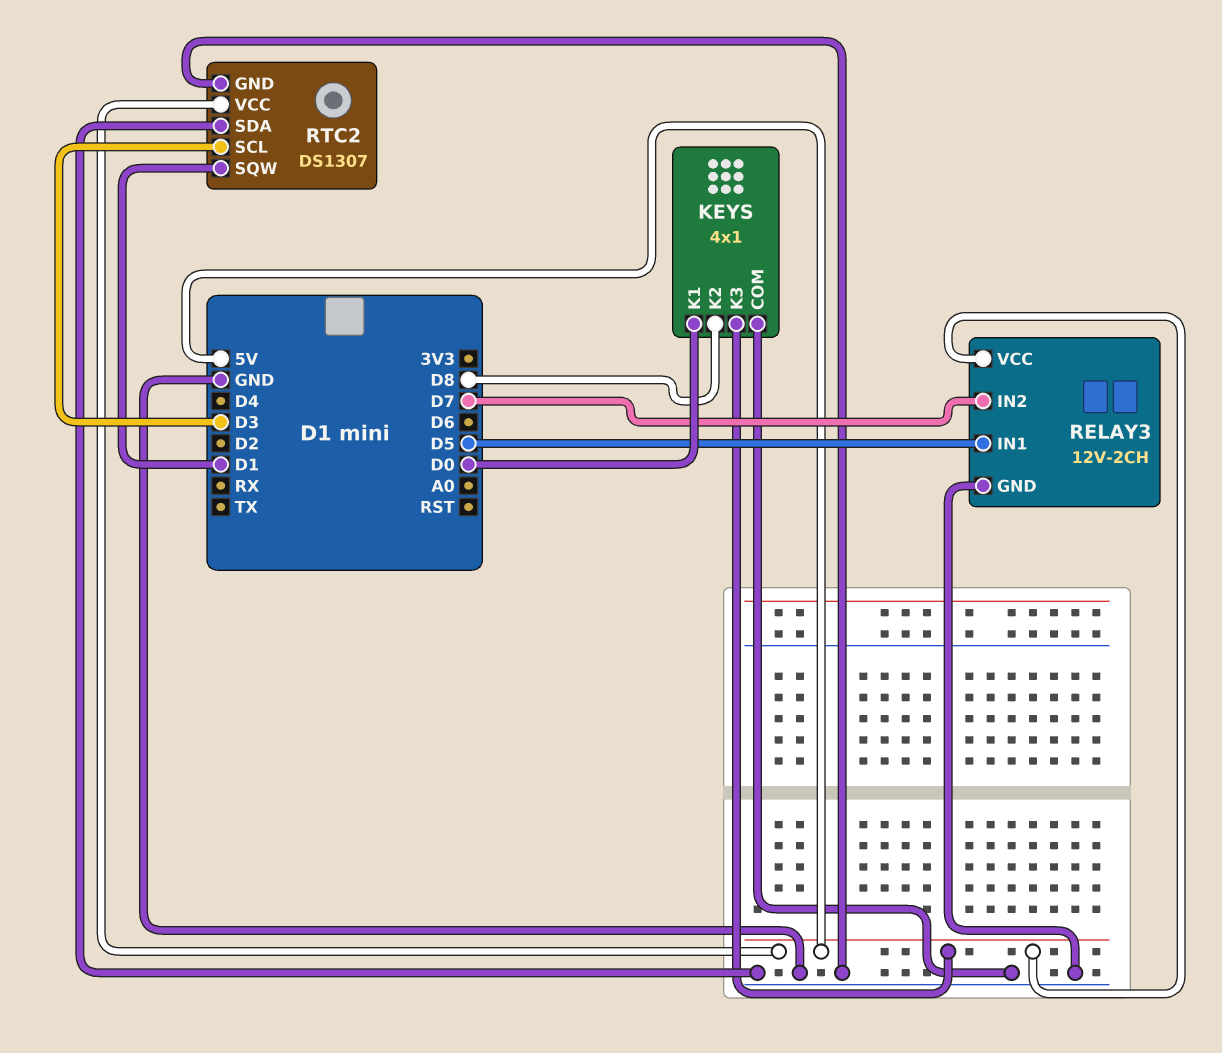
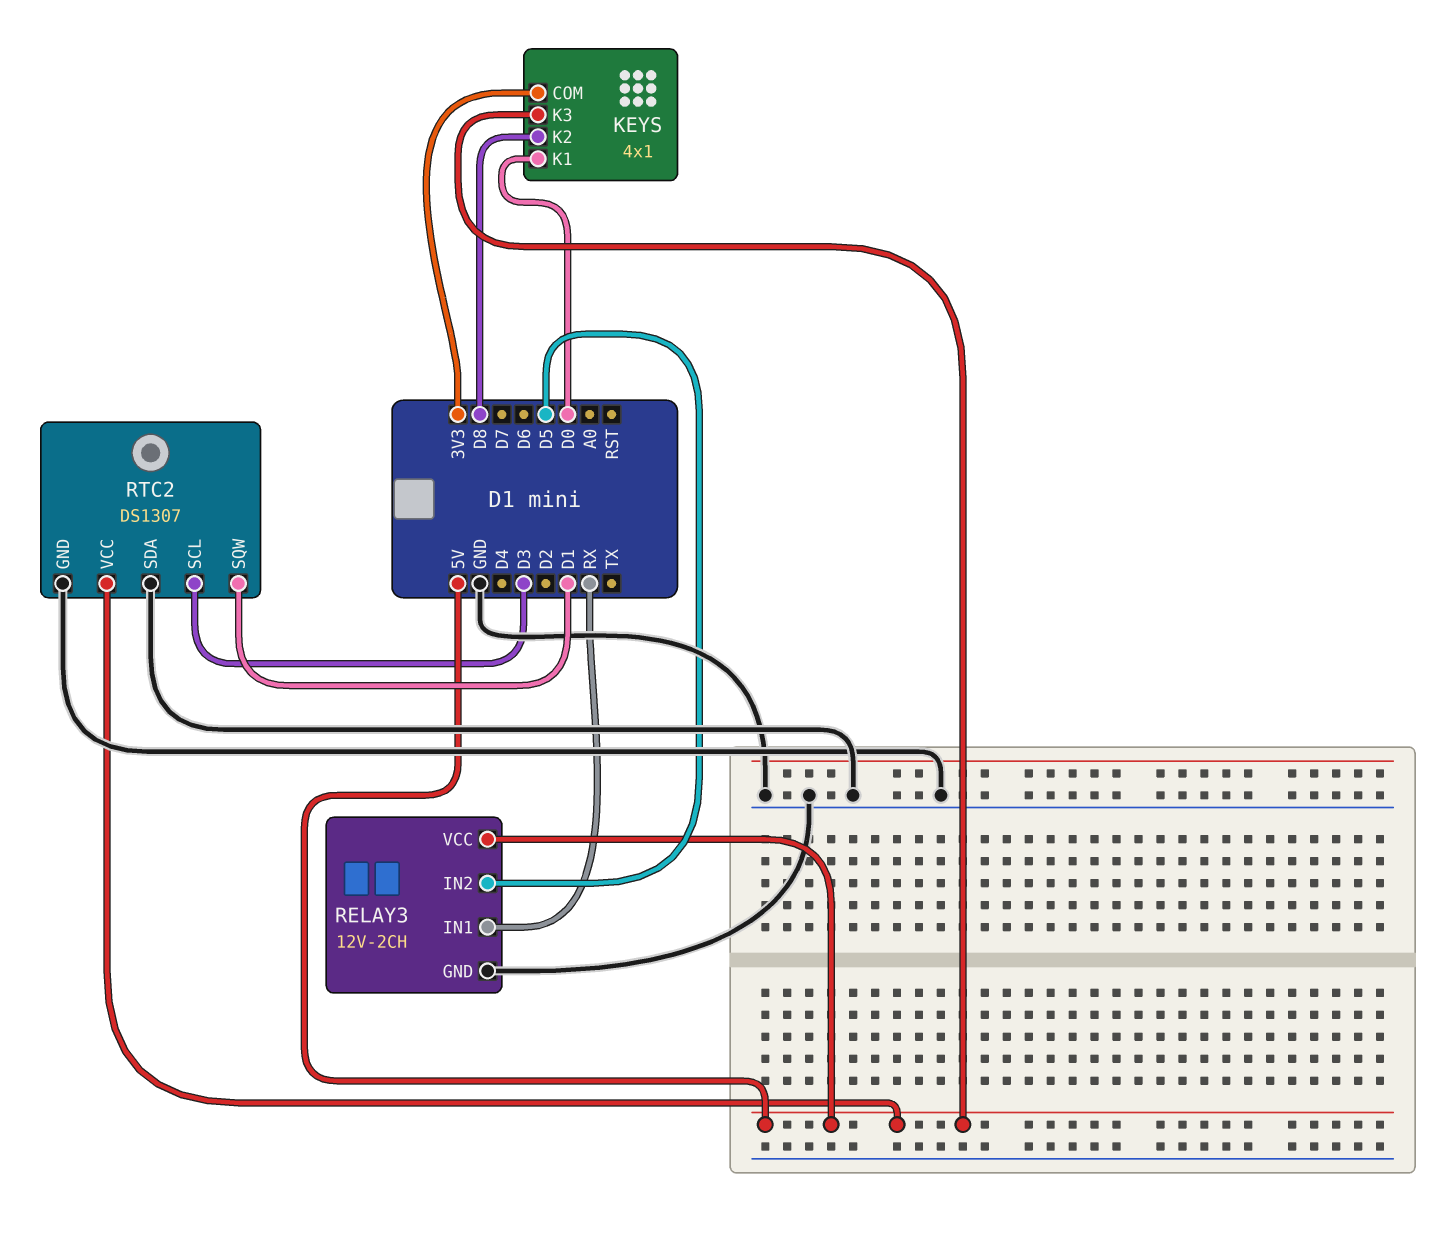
KEYS pin COM: GND -> 3V3
RELAY3 pin IN1: D5 -> RX
RELAY3 pin IN2: D7 -> D5

